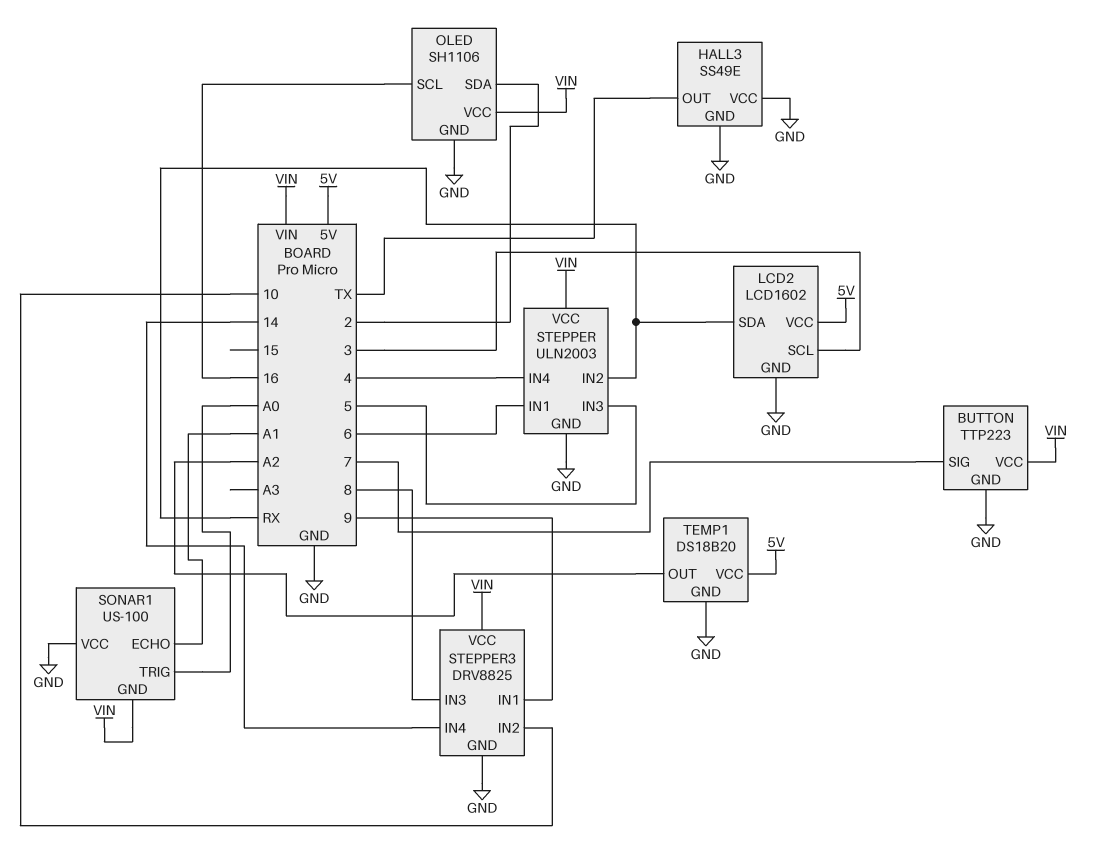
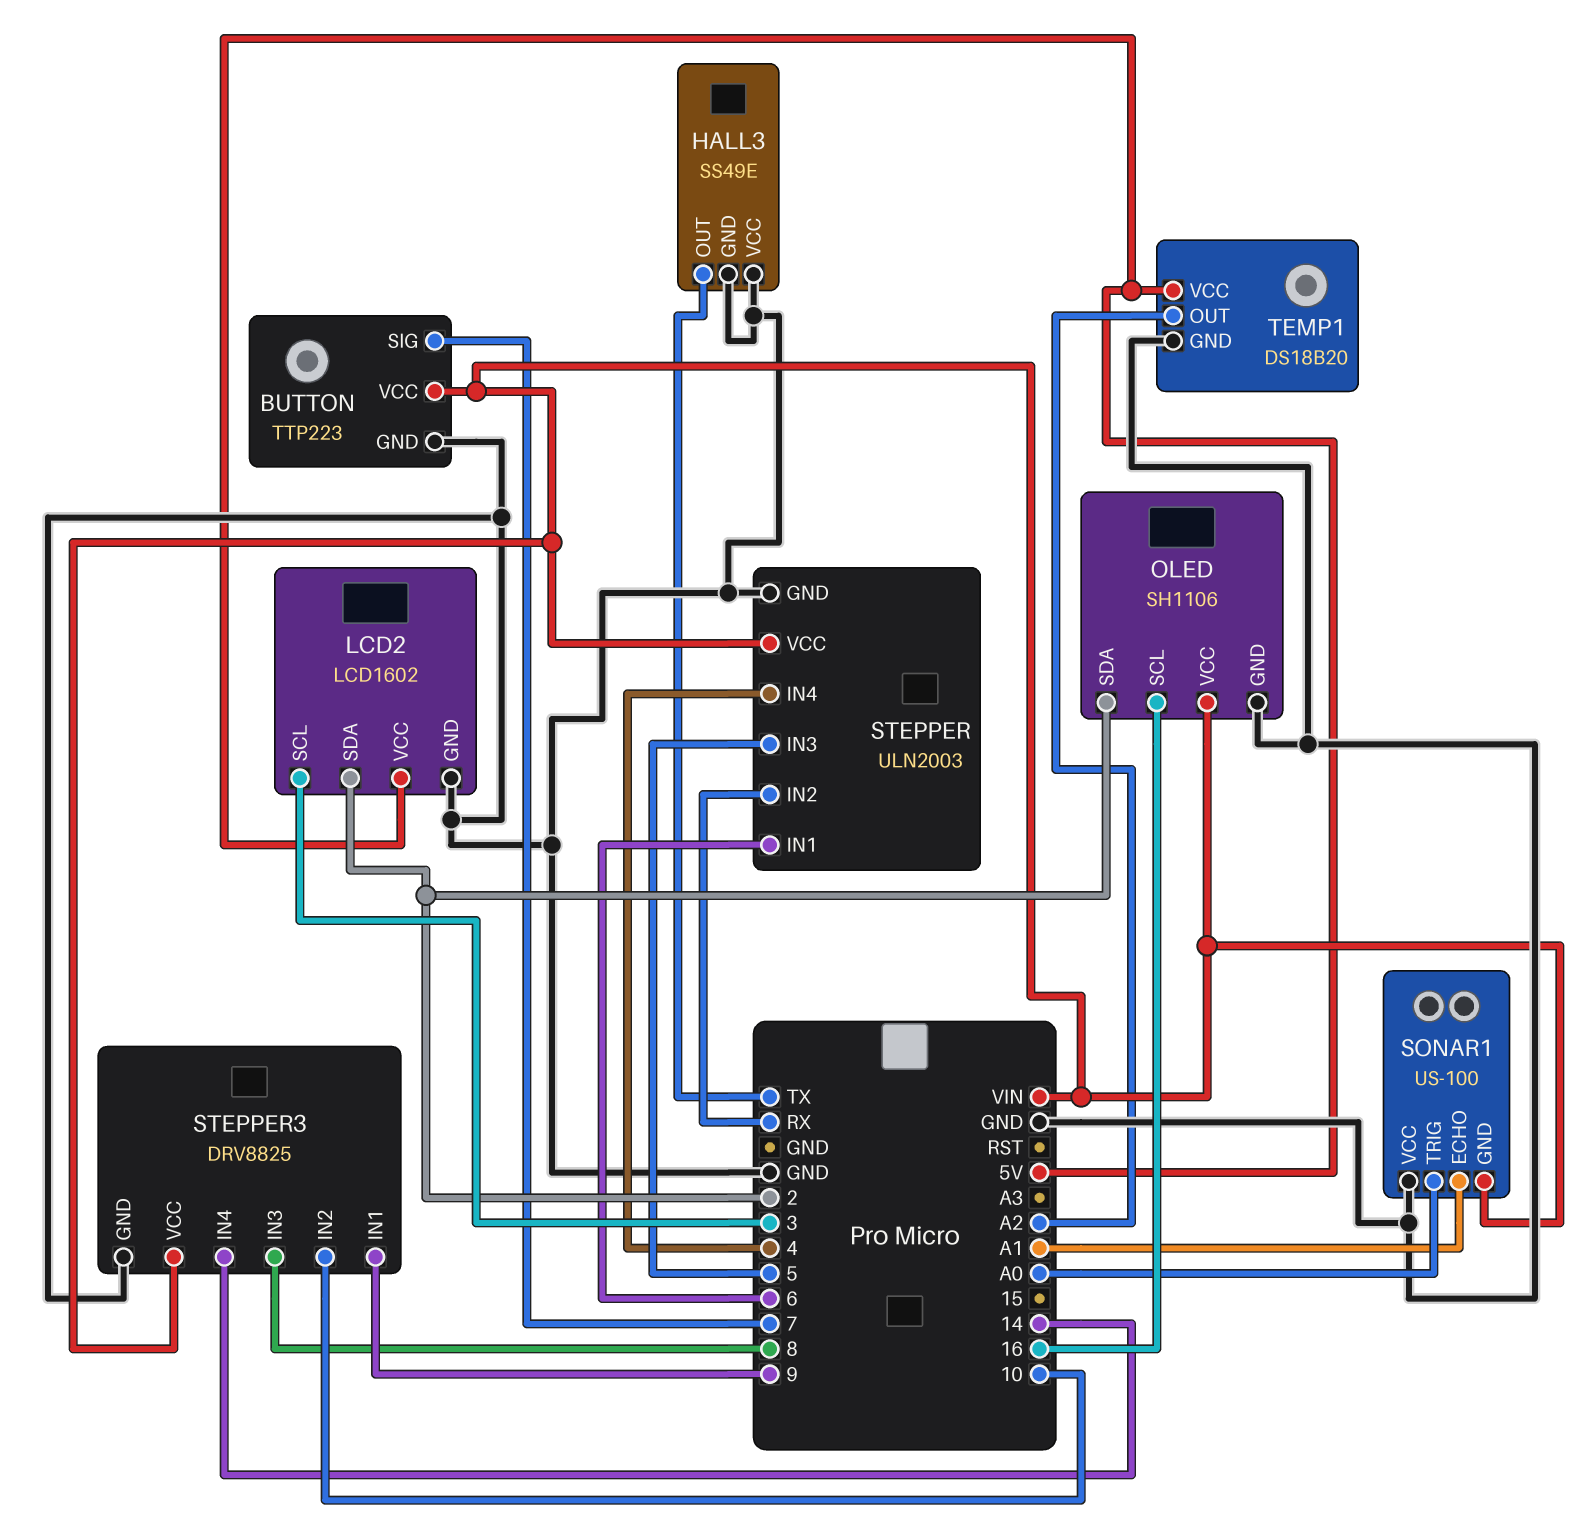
LCD2 pin SDA: RX -> 2

